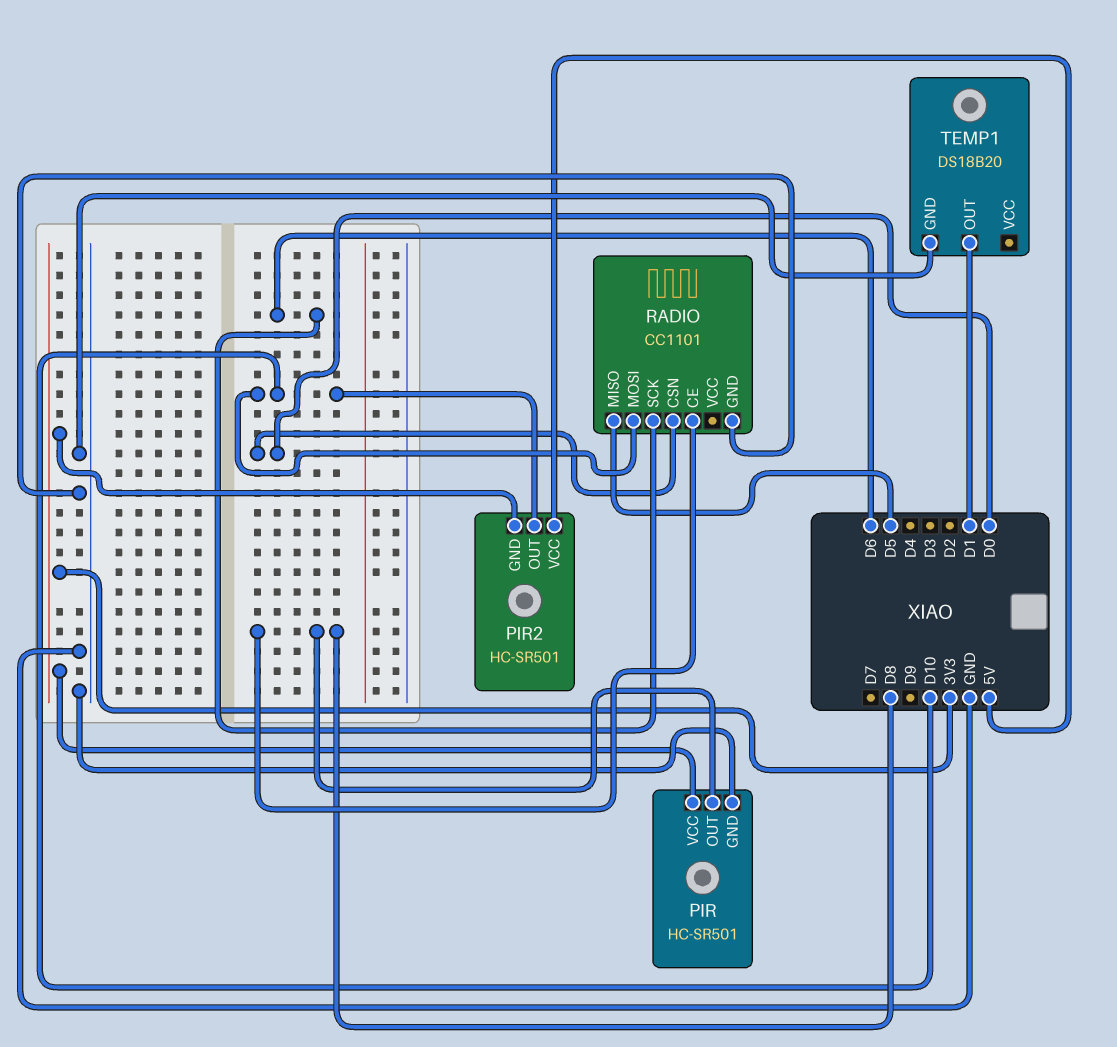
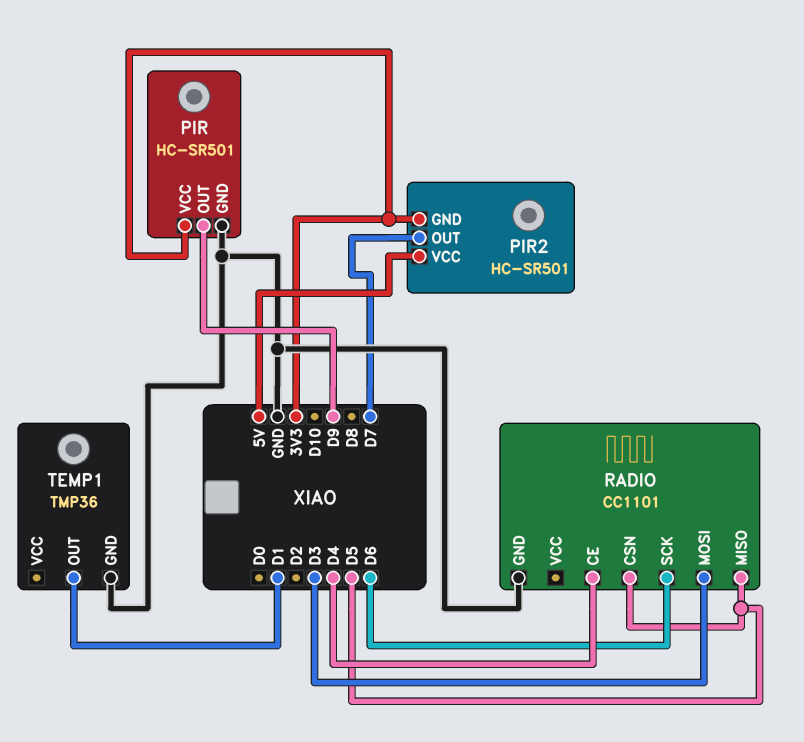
PIR pin OUT: D8 -> D9
PIR2 pin OUT: D10 -> D7
RADIO pin CE: D8 -> D4
RADIO pin CSN: D0 -> D5
RADIO pin MOSI: D10 -> D3
TEMP1: DS18B20 -> TMP36

